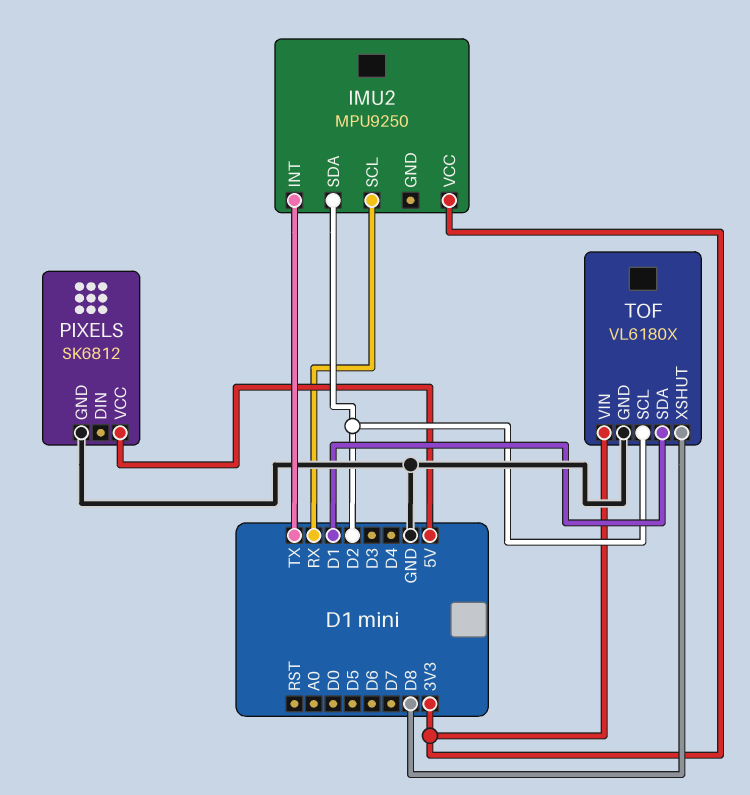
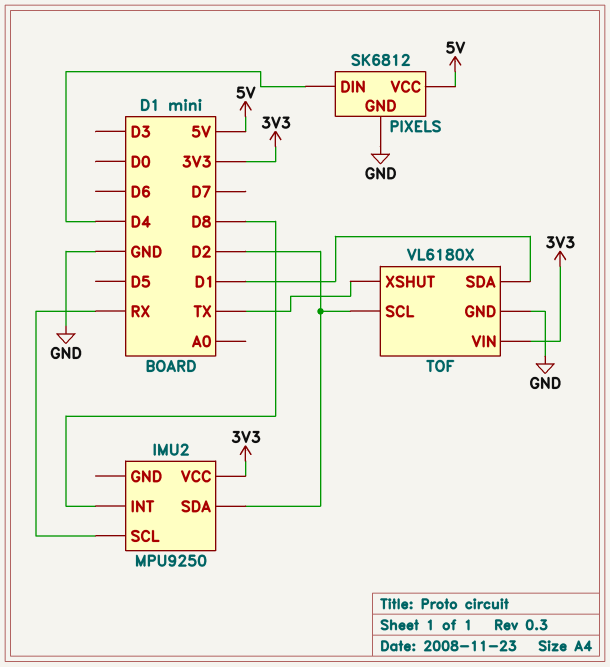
IMU2 pin INT: TX -> D8
PIXELS pin DIN: none -> D4
TOF pin XSHUT: D8 -> TX

